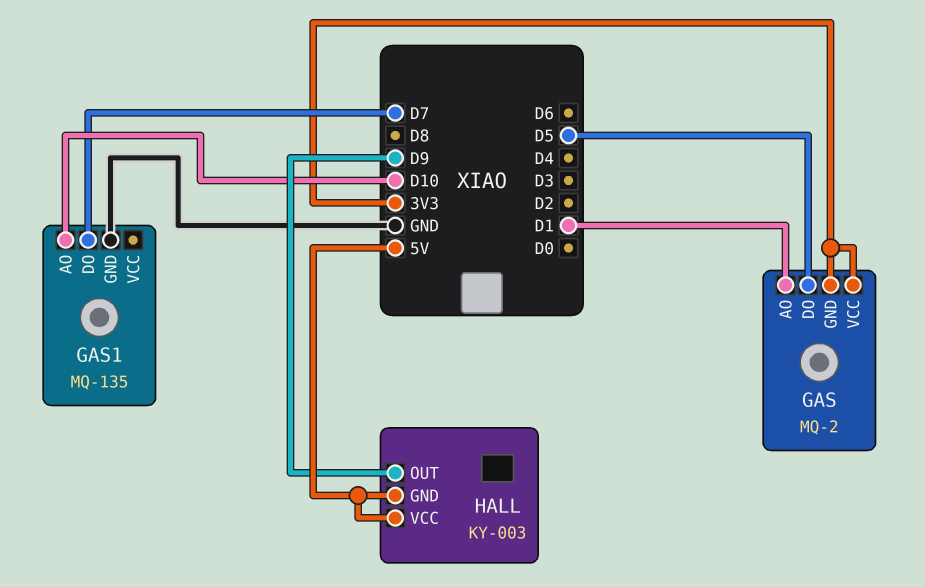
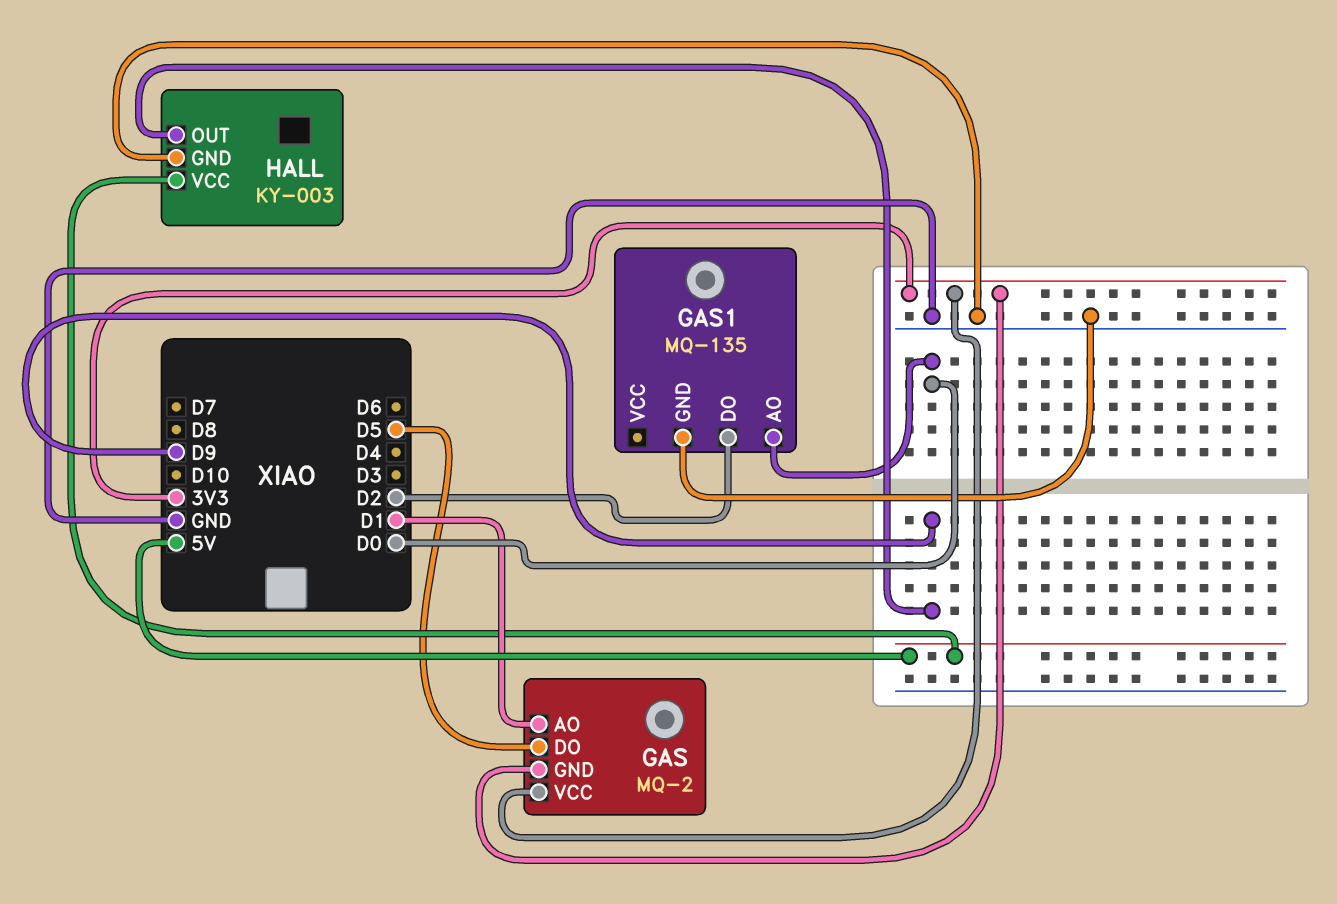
GAS1 pin AO: D10 -> D0
GAS1 pin DO: D7 -> D2
HALL pin GND: 5V -> GND

